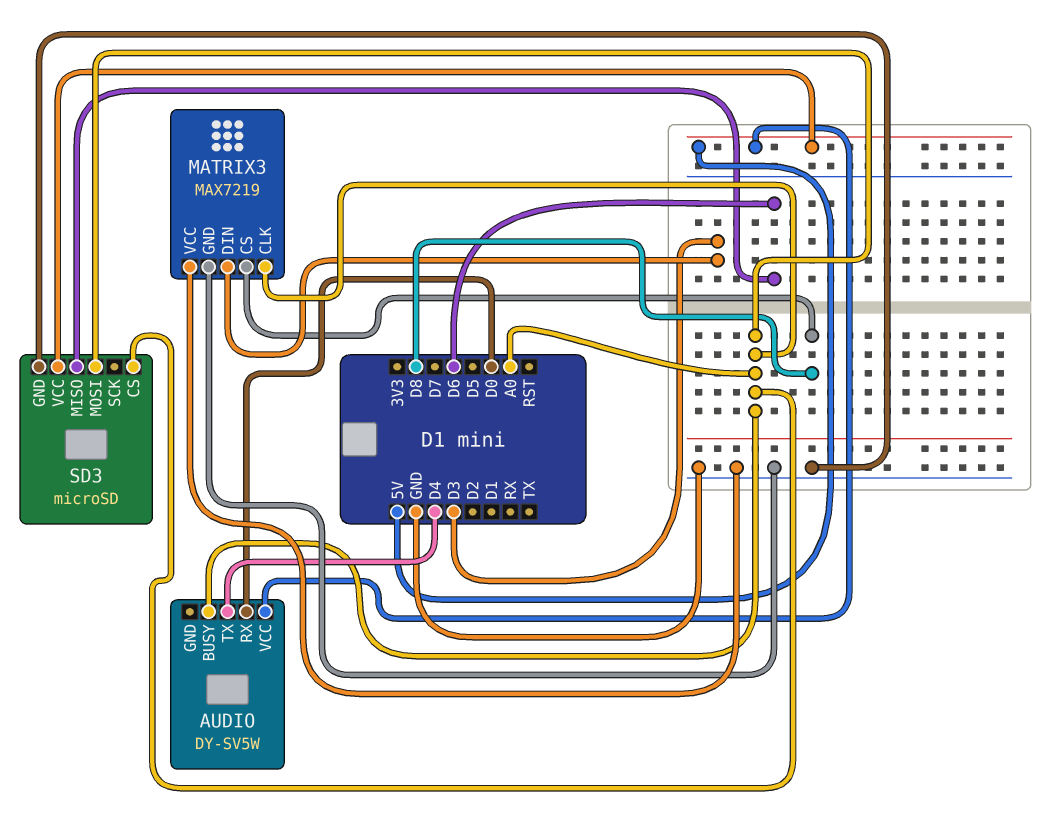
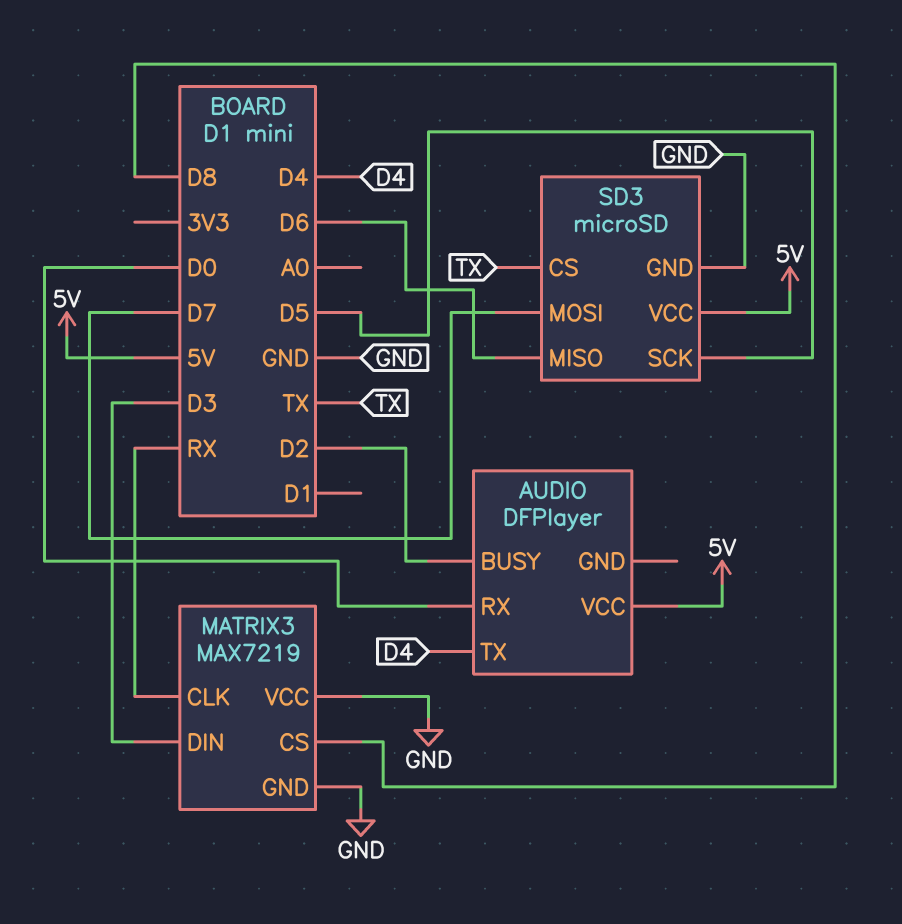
AUDIO: DY-SV5W -> DFPlayer
AUDIO pin BUSY: A0 -> D2
MATRIX3 pin CLK: A0 -> RX
SD3 pin CS: A0 -> TX
SD3 pin MOSI: A0 -> D7
SD3 pin SCK: none -> D5

